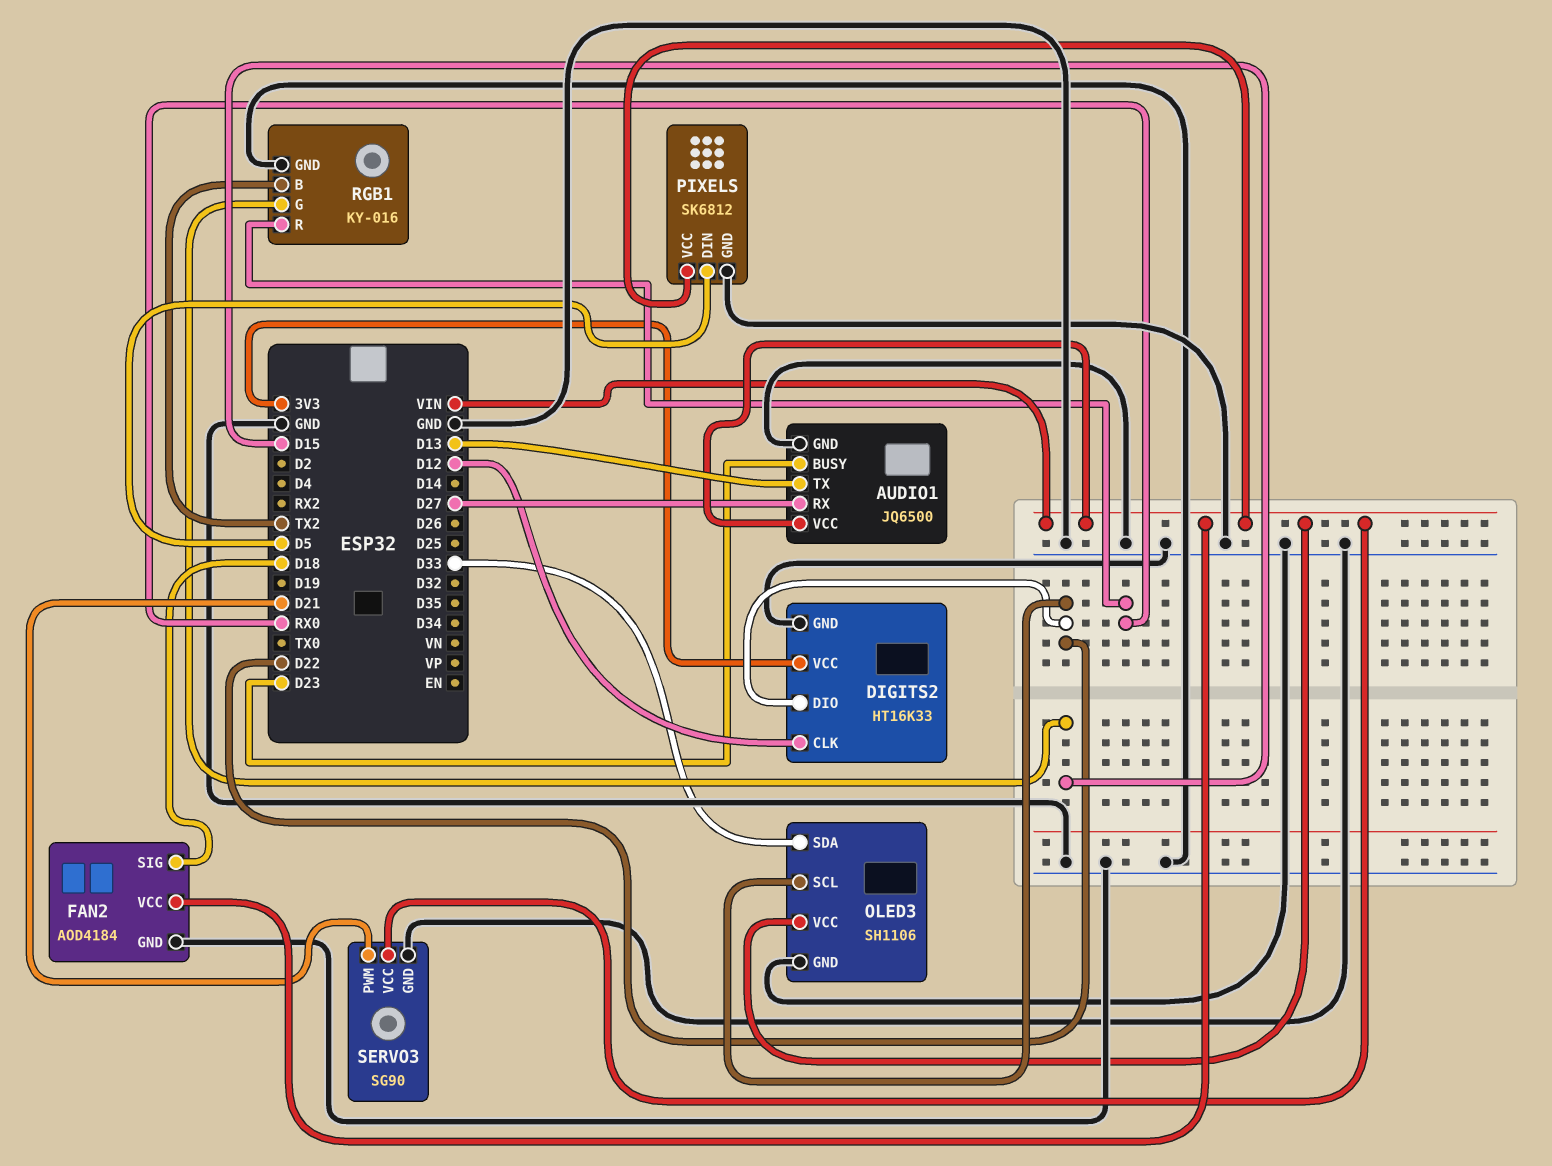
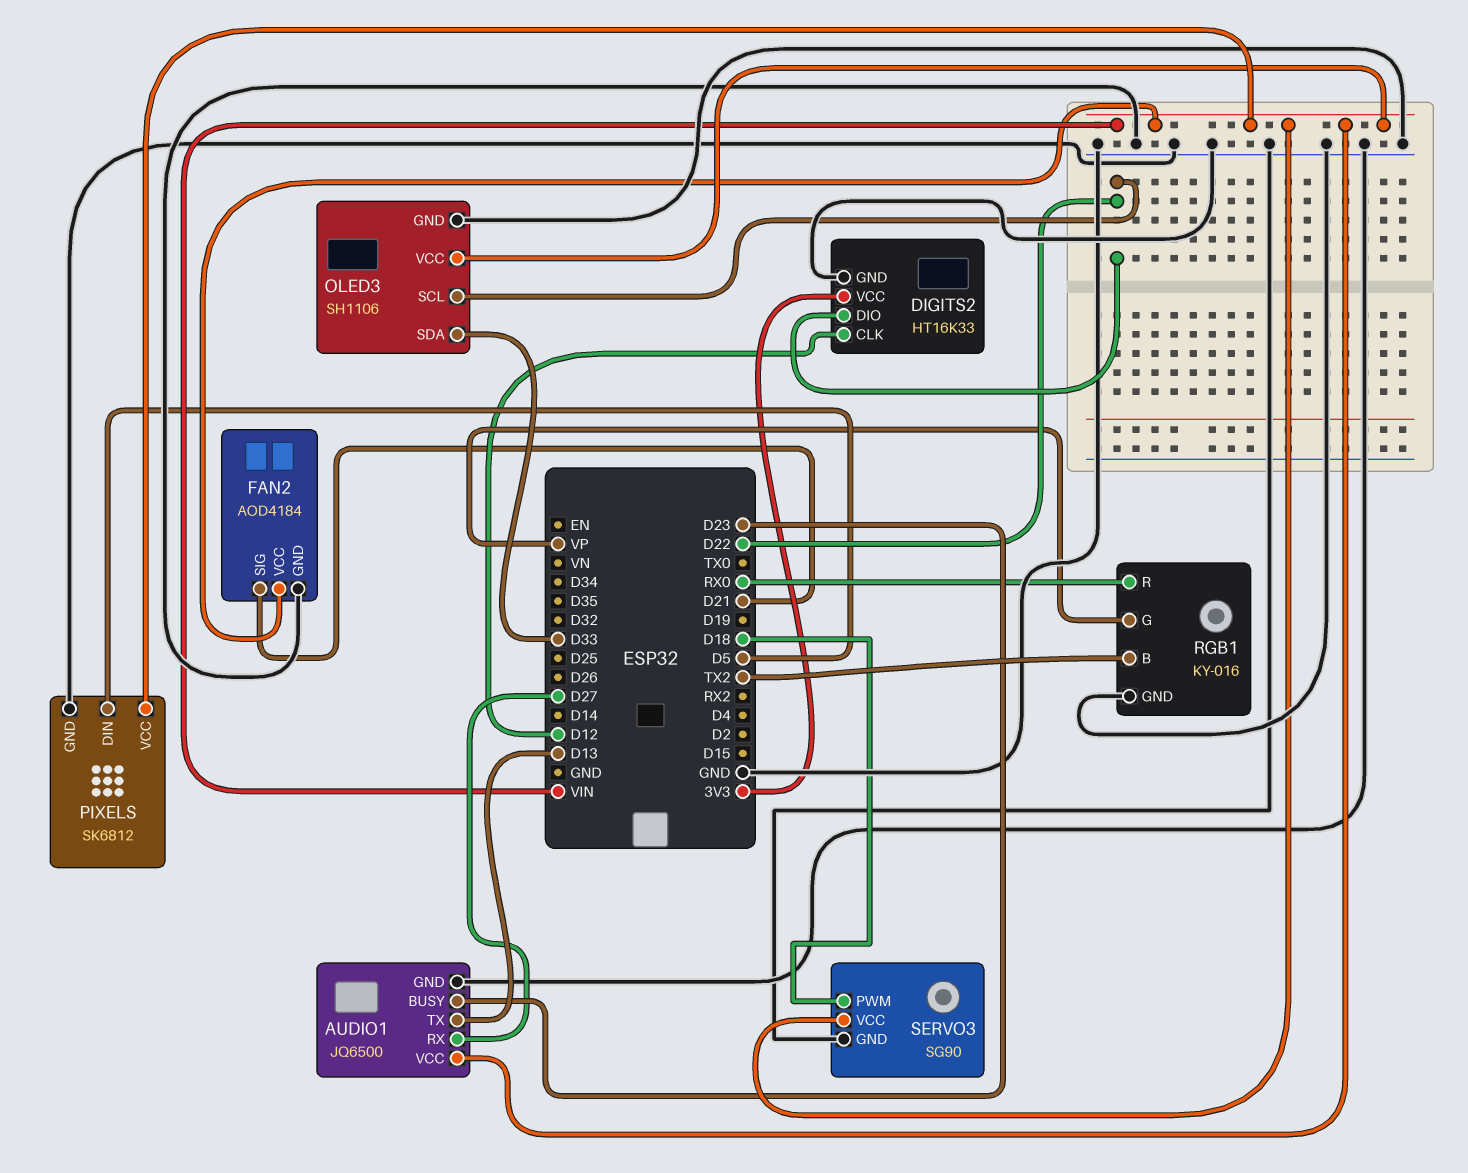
FAN2 pin SIG: D18 -> D21
RGB1 pin G: D15 -> VP
SERVO3 pin PWM: D21 -> D18

